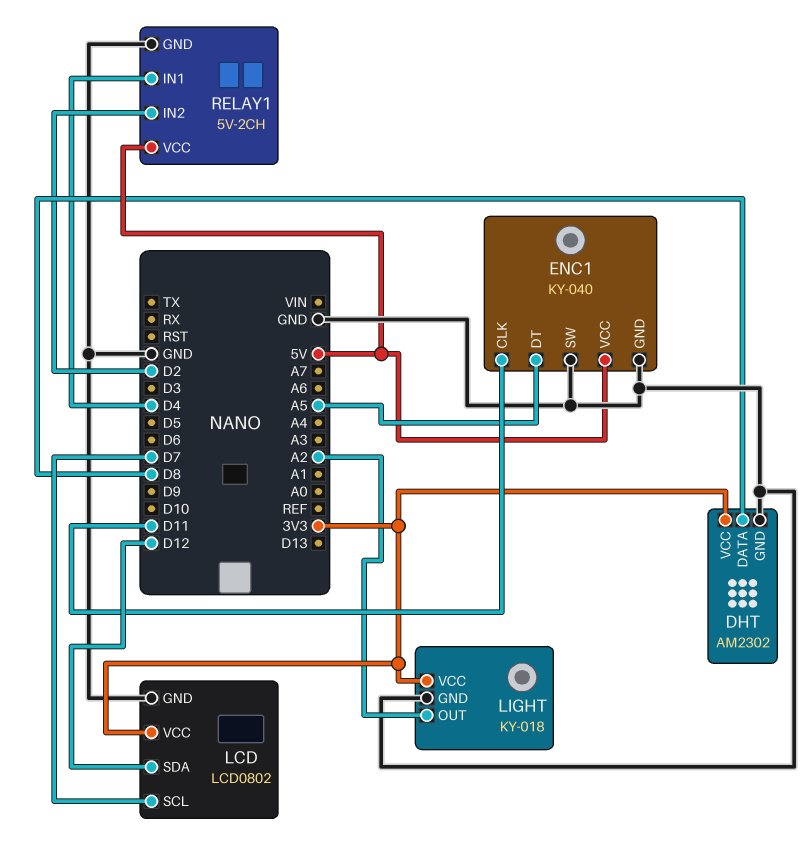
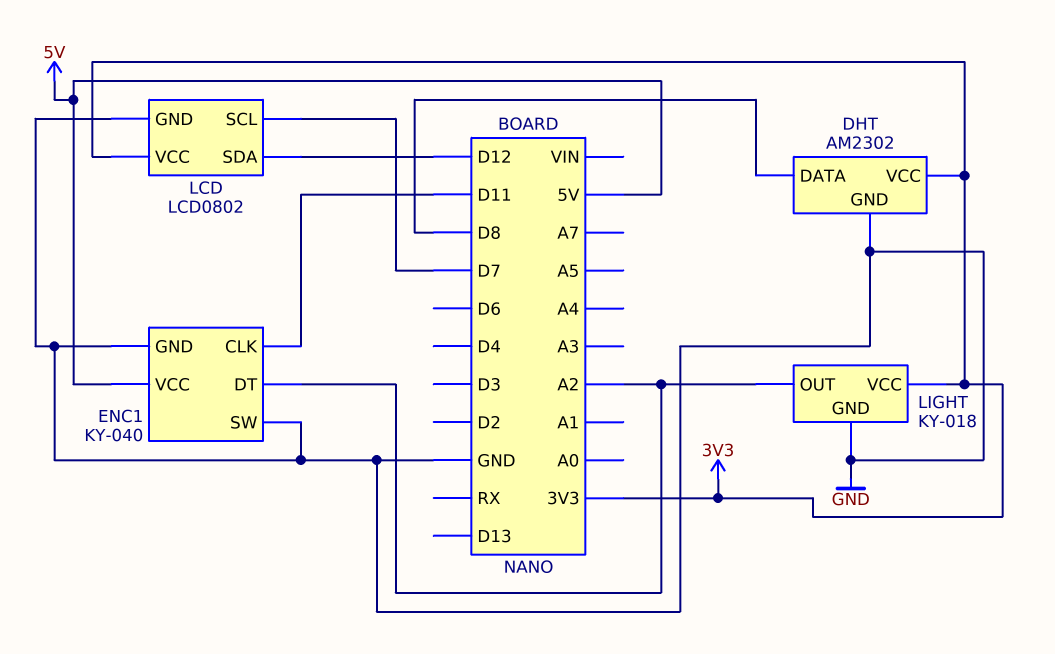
ENC1 pin DT: A5 -> A2
RELAY1: 5V-2CH -> none
RELAY1 pin GND: GND -> none
RELAY1 pin IN1: D4 -> none
RELAY1 pin IN2: D2 -> none
RELAY1 pin VCC: 5V -> none

